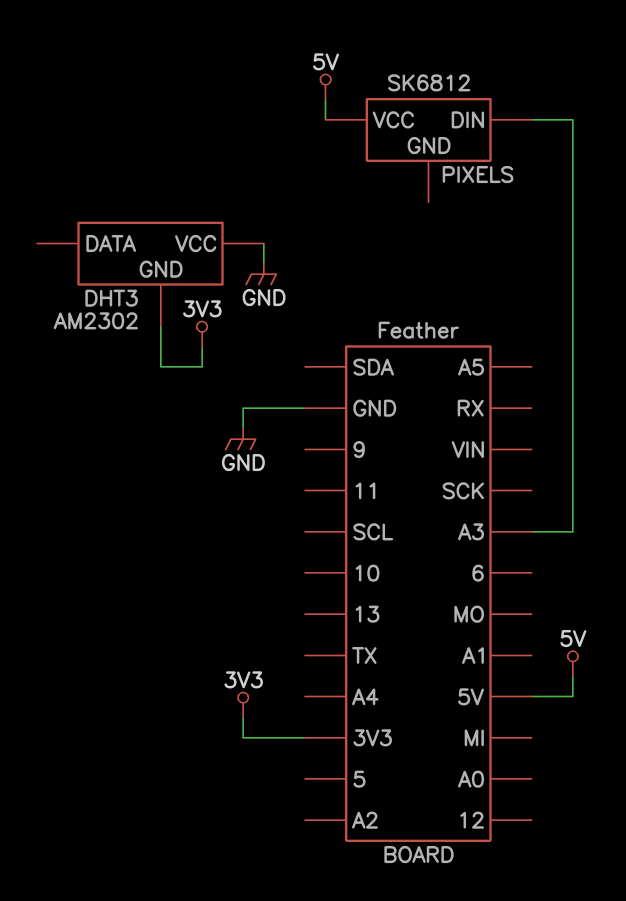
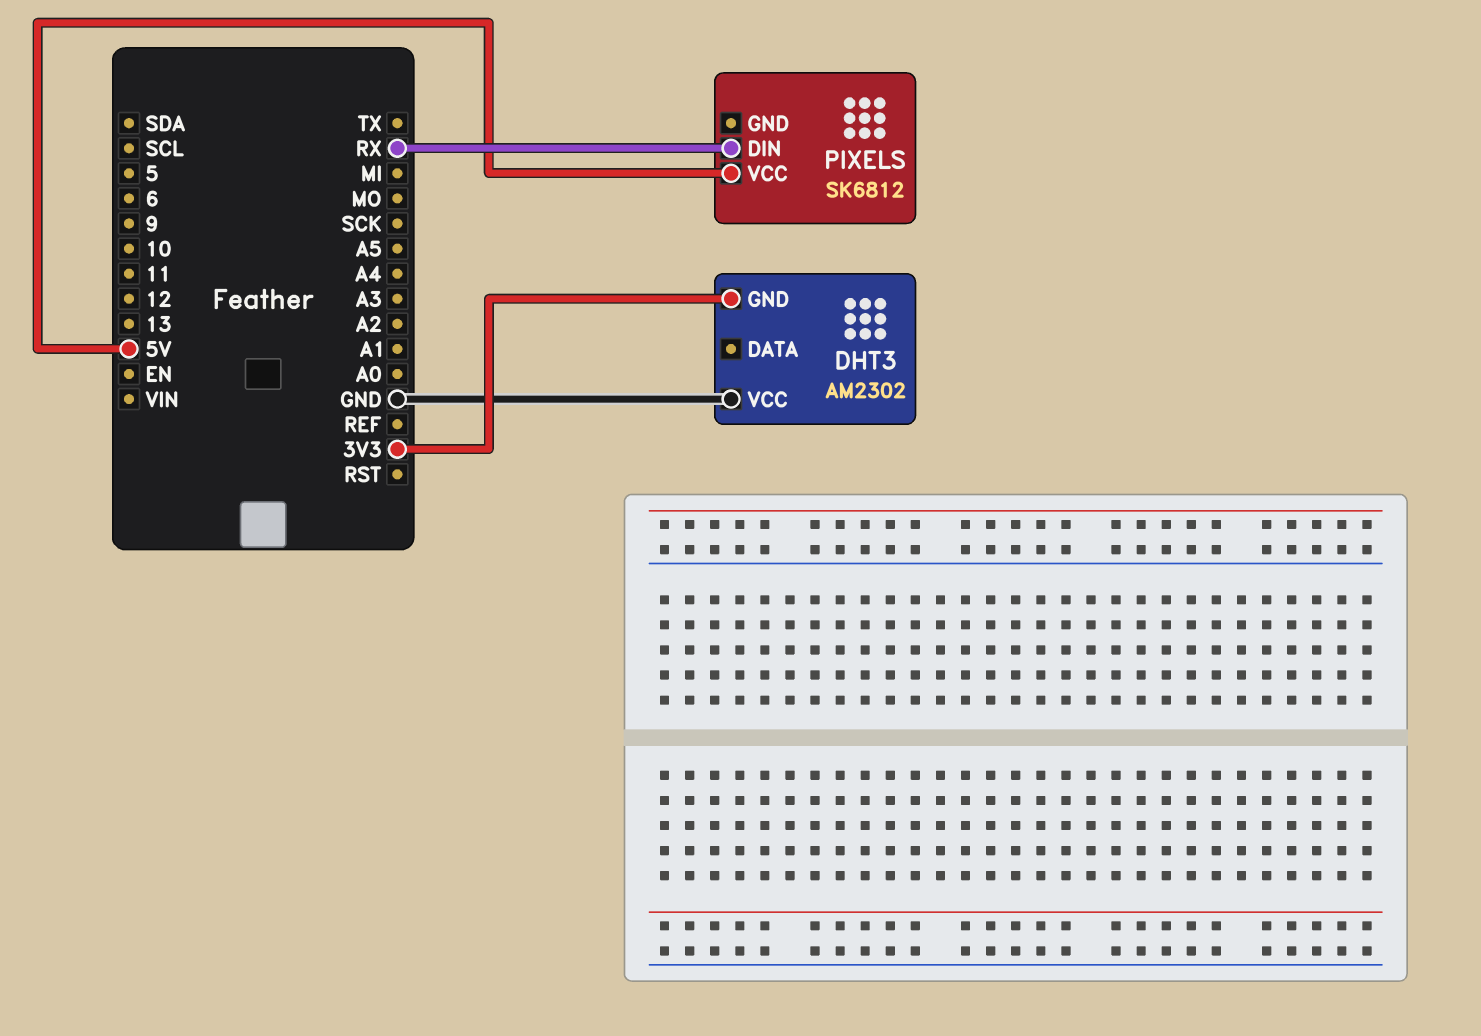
PIXELS pin DIN: A3 -> RX

